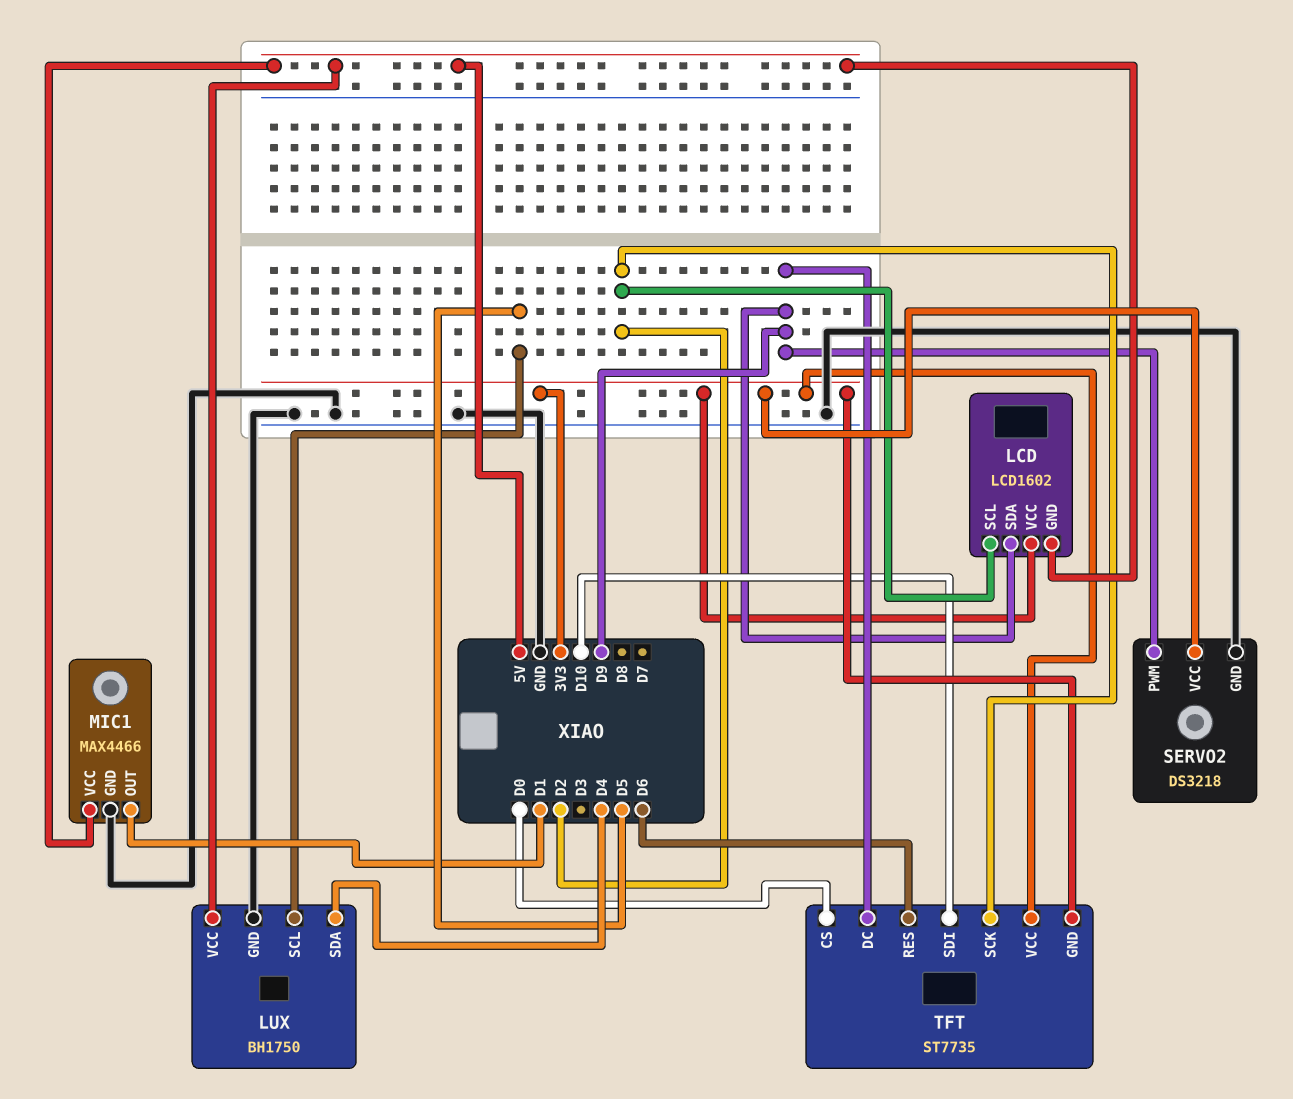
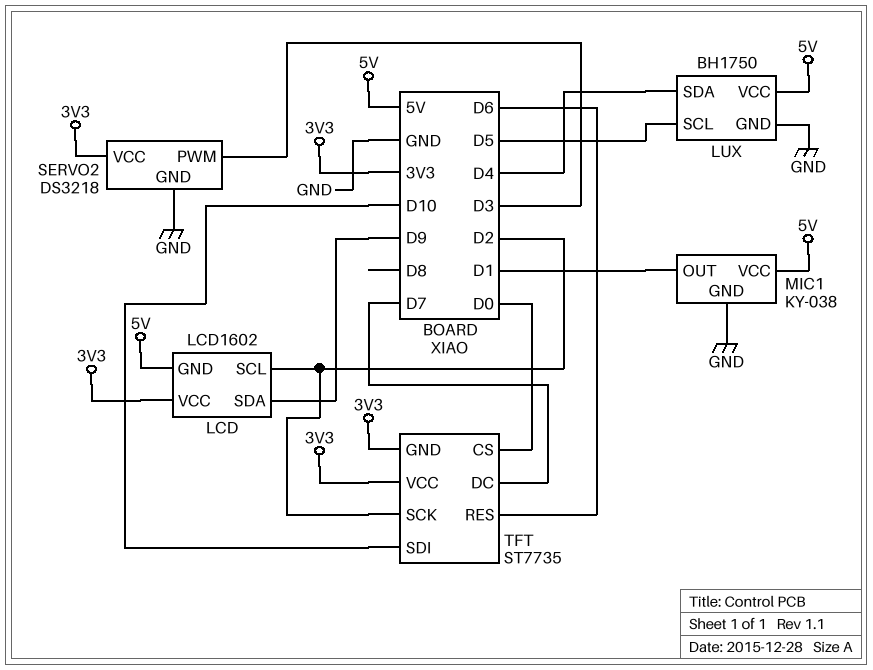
MIC1: MAX4466 -> KY-038
SERVO2 pin PWM: D9 -> D3
TFT pin DC: D9 -> D7

